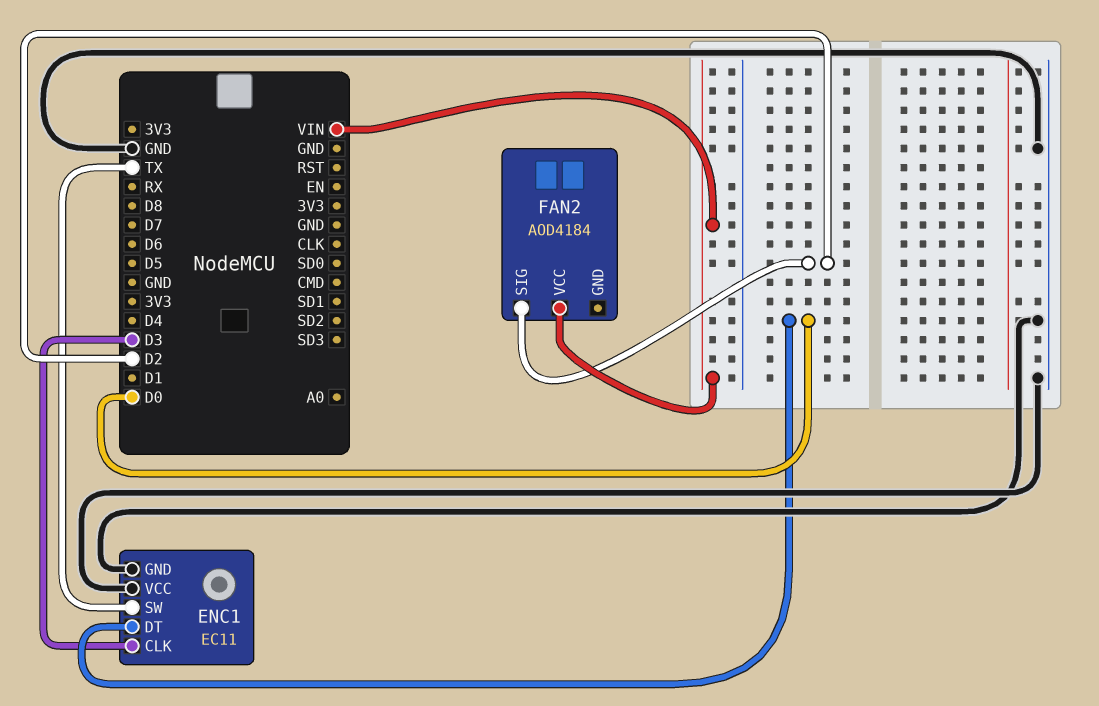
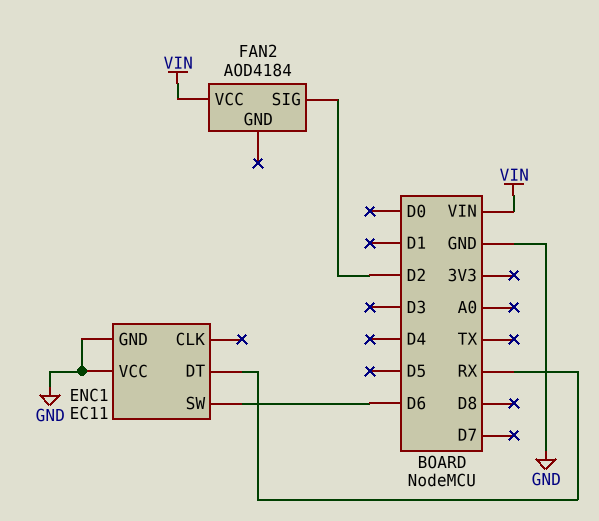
ENC1 pin CLK: D3 -> none
ENC1 pin DT: D0 -> RX
ENC1 pin SW: TX -> D6

